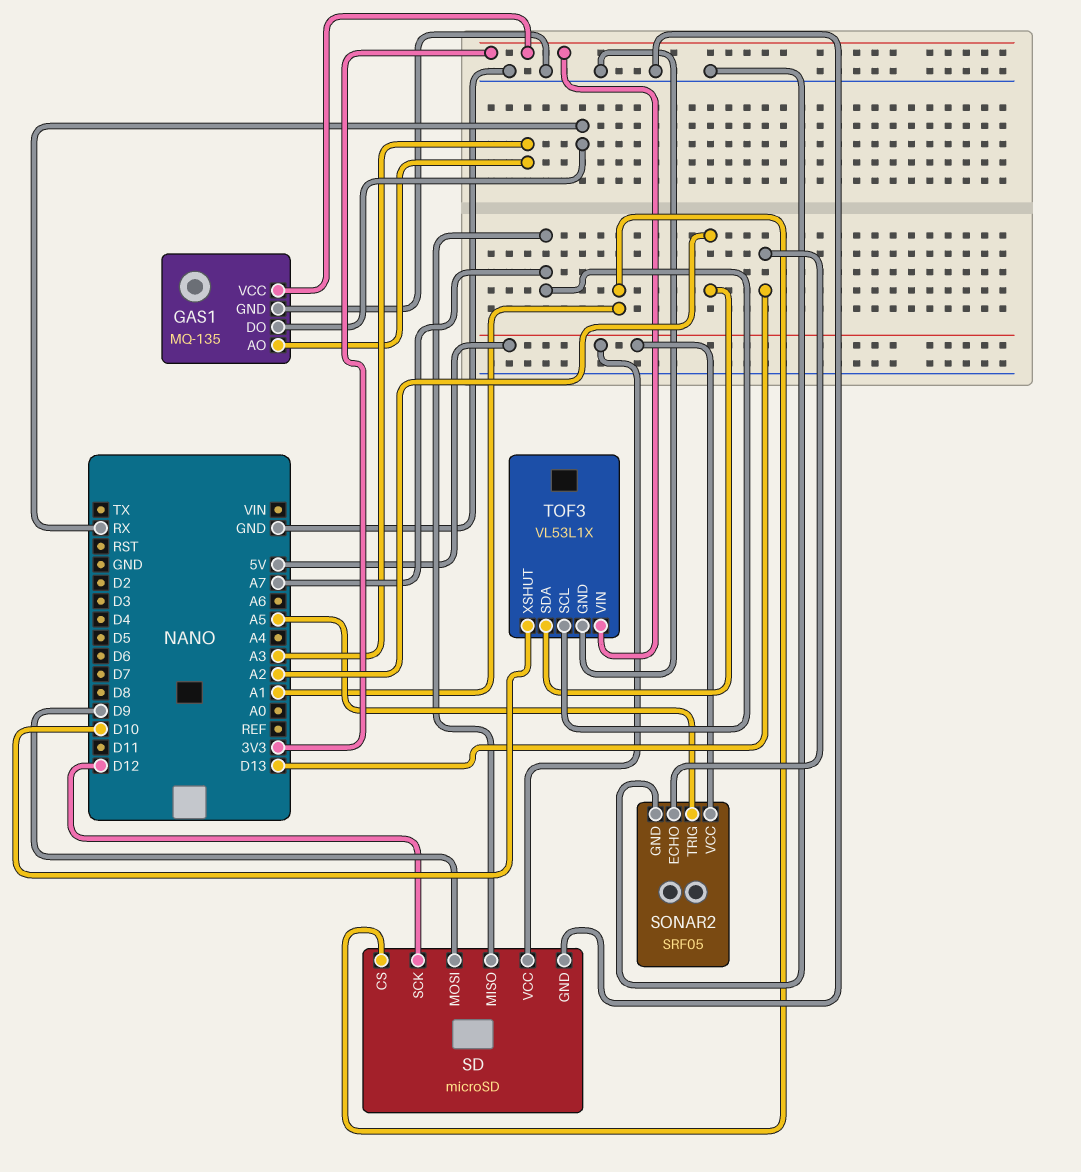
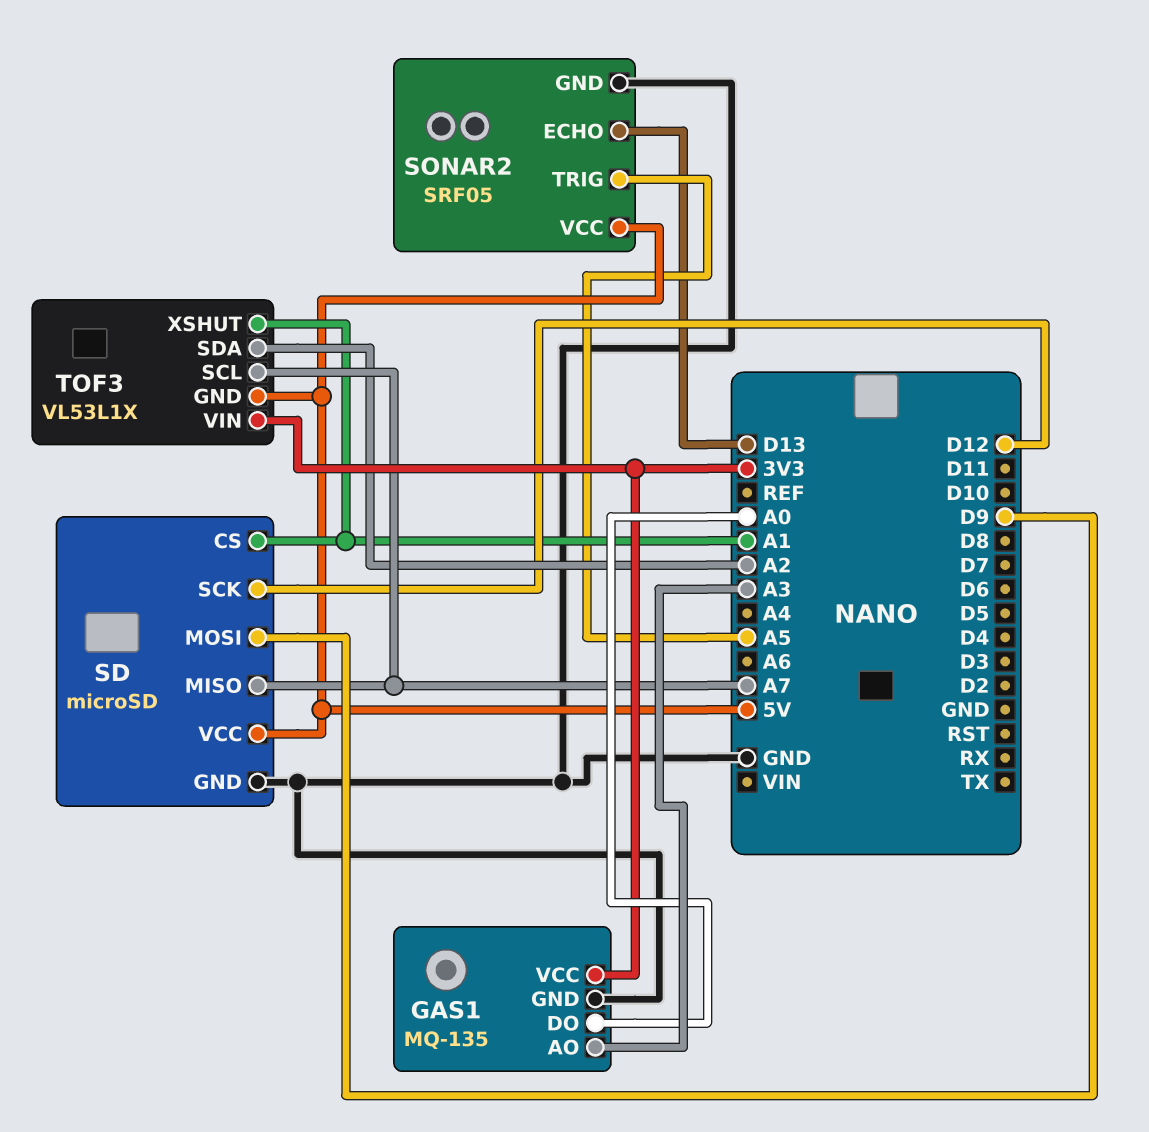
GAS1 pin DO: RX -> A0
TOF3 pin GND: GND -> 5V
TOF3 pin XSHUT: D10 -> A1

